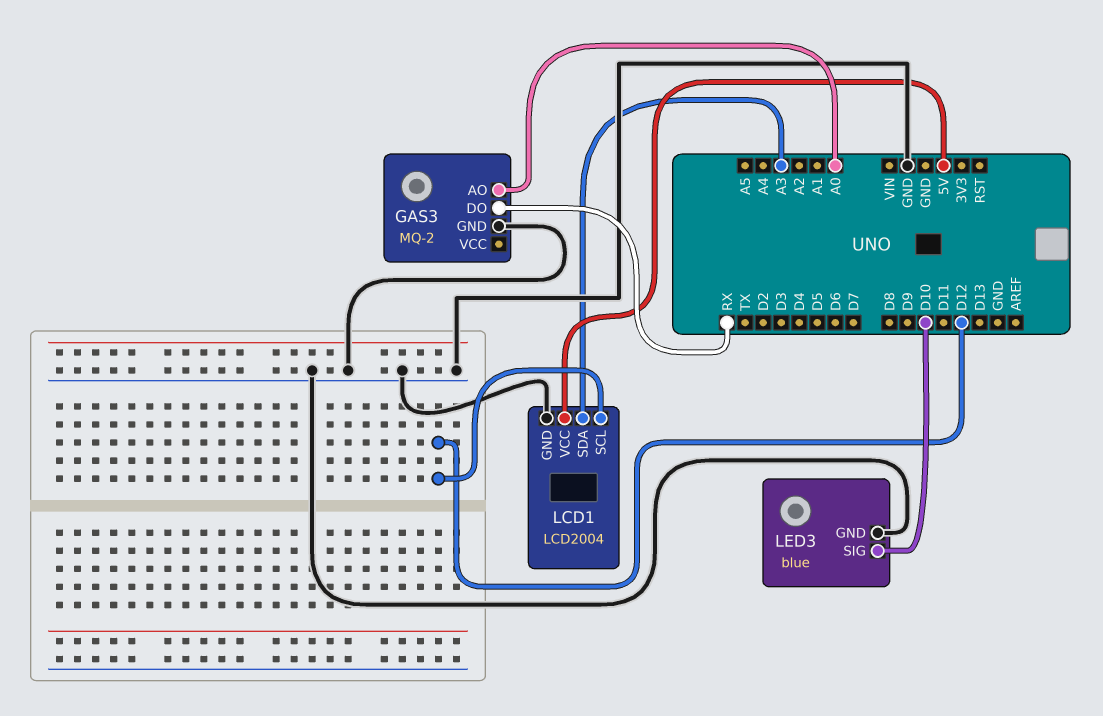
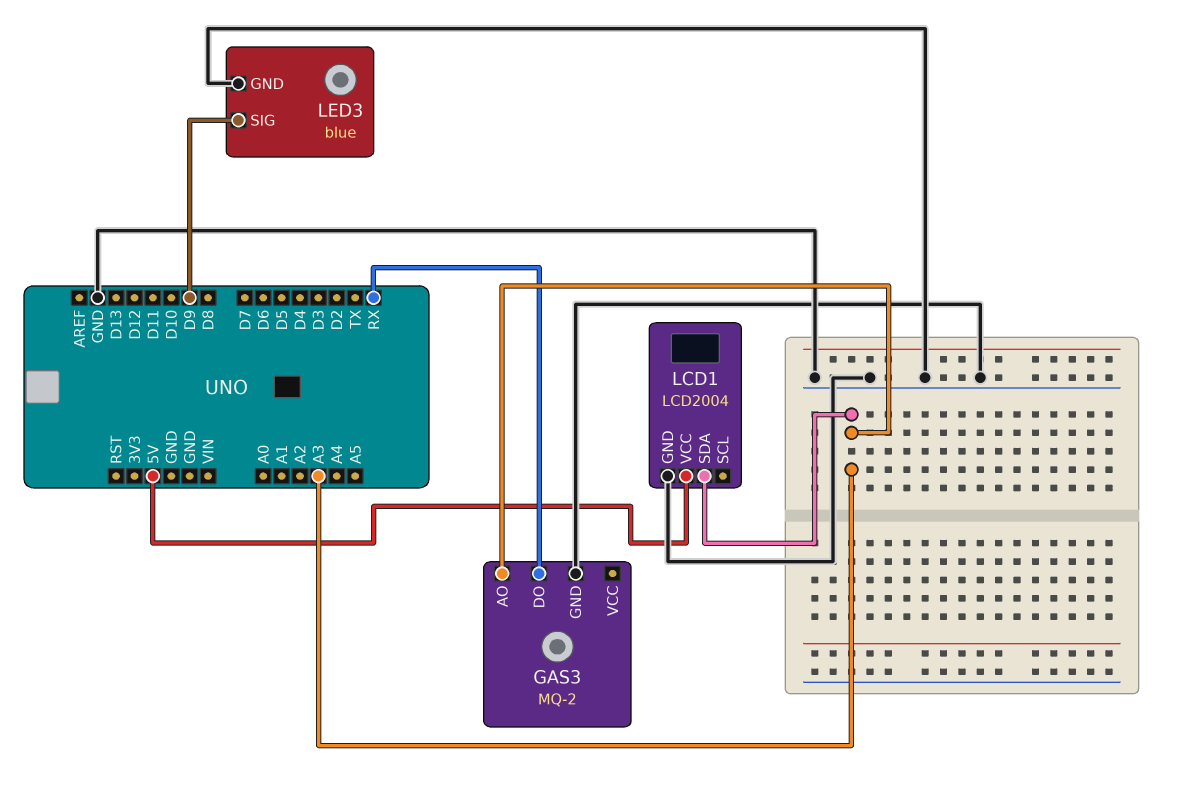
GAS3 pin AO: A0 -> A3
LCD1 pin SCL: D12 -> none
LED3 pin SIG: D10 -> D9

